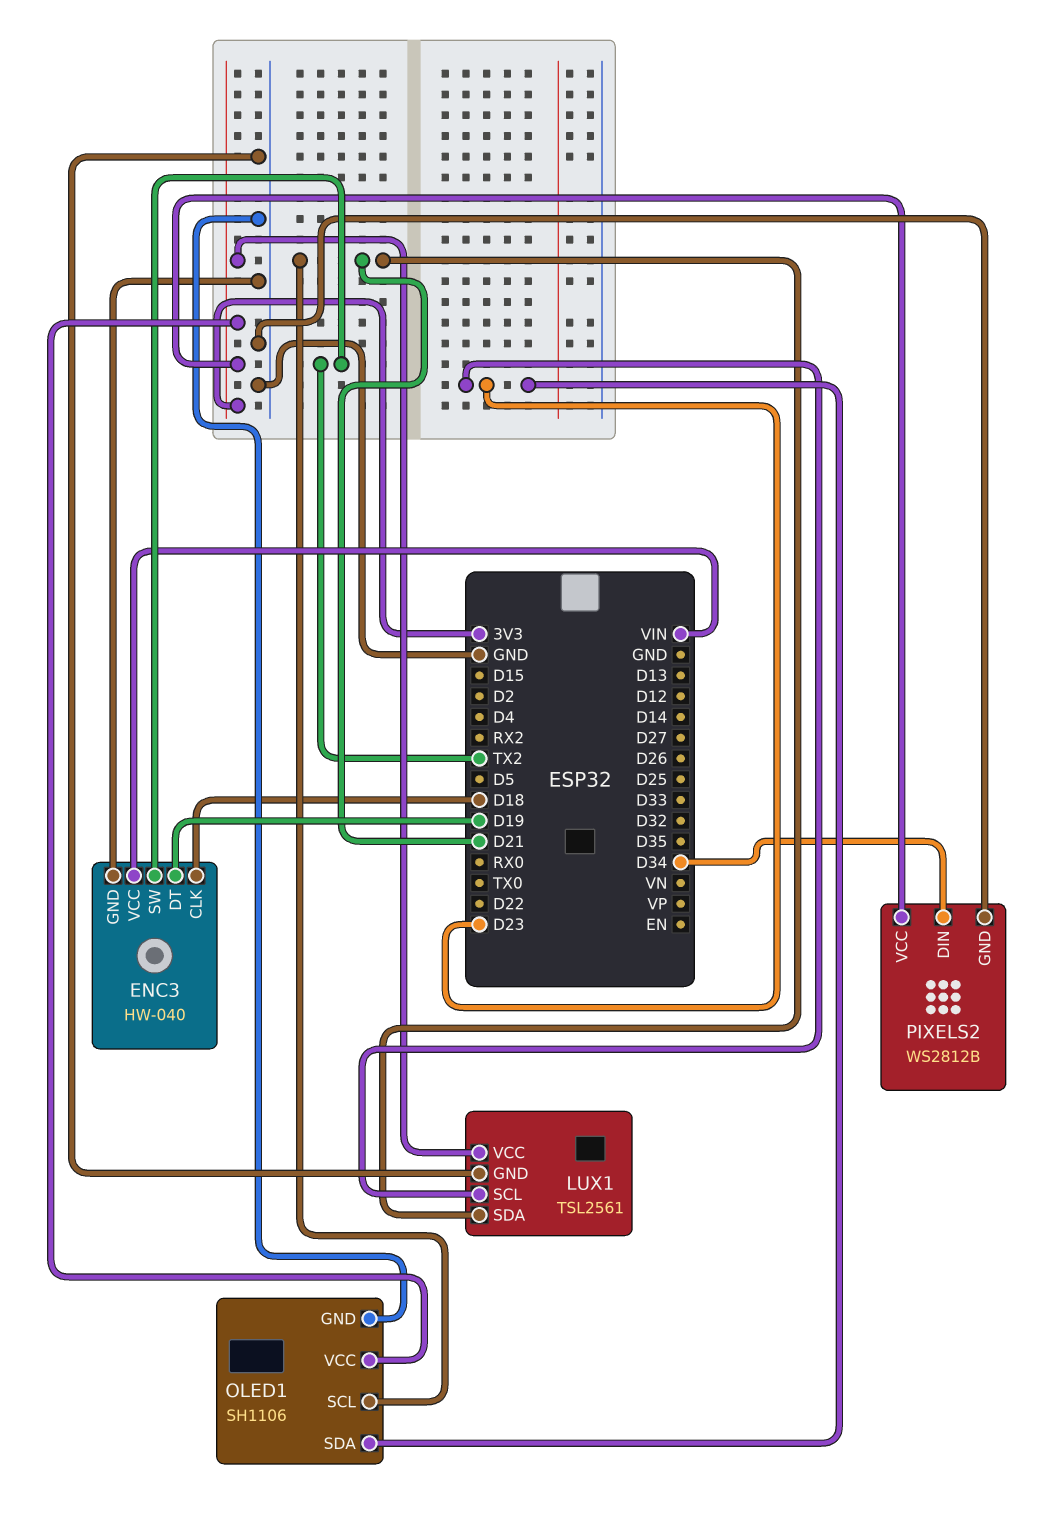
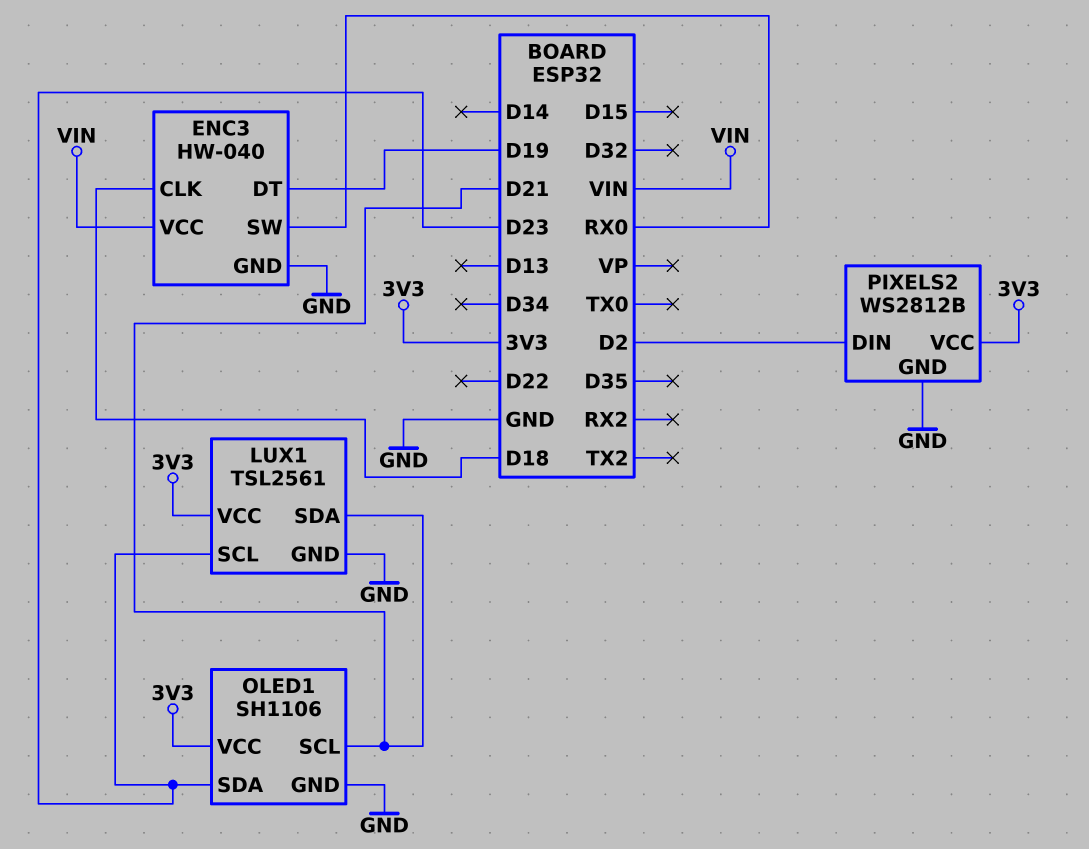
ENC3 pin SW: TX2 -> RX0
PIXELS2 pin DIN: D34 -> D2

